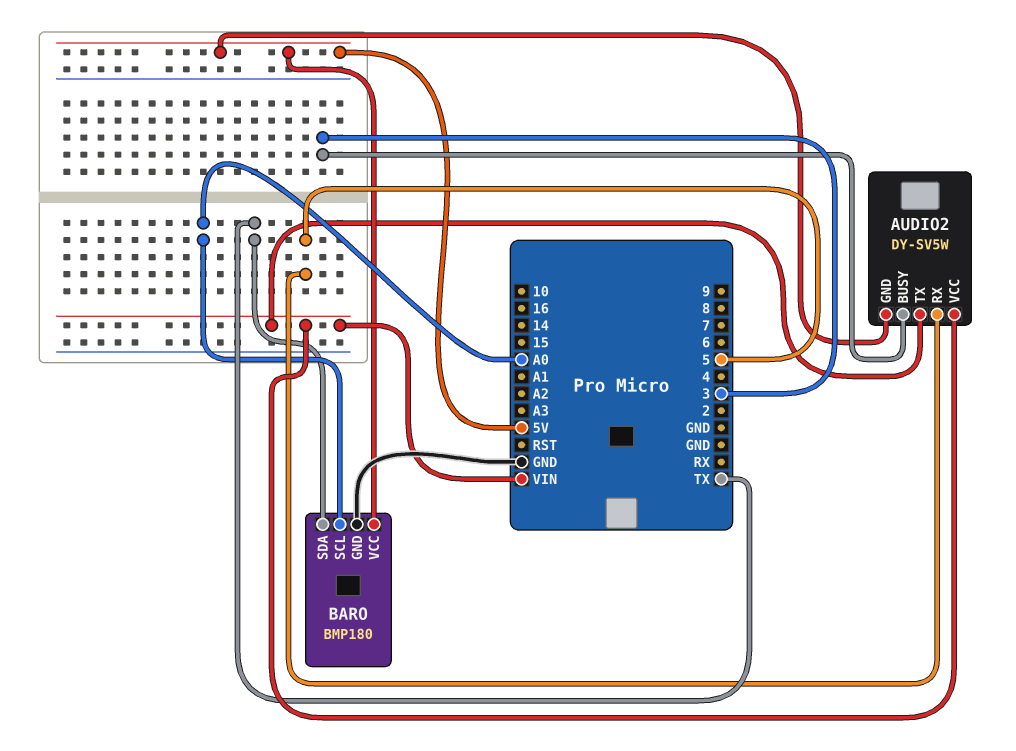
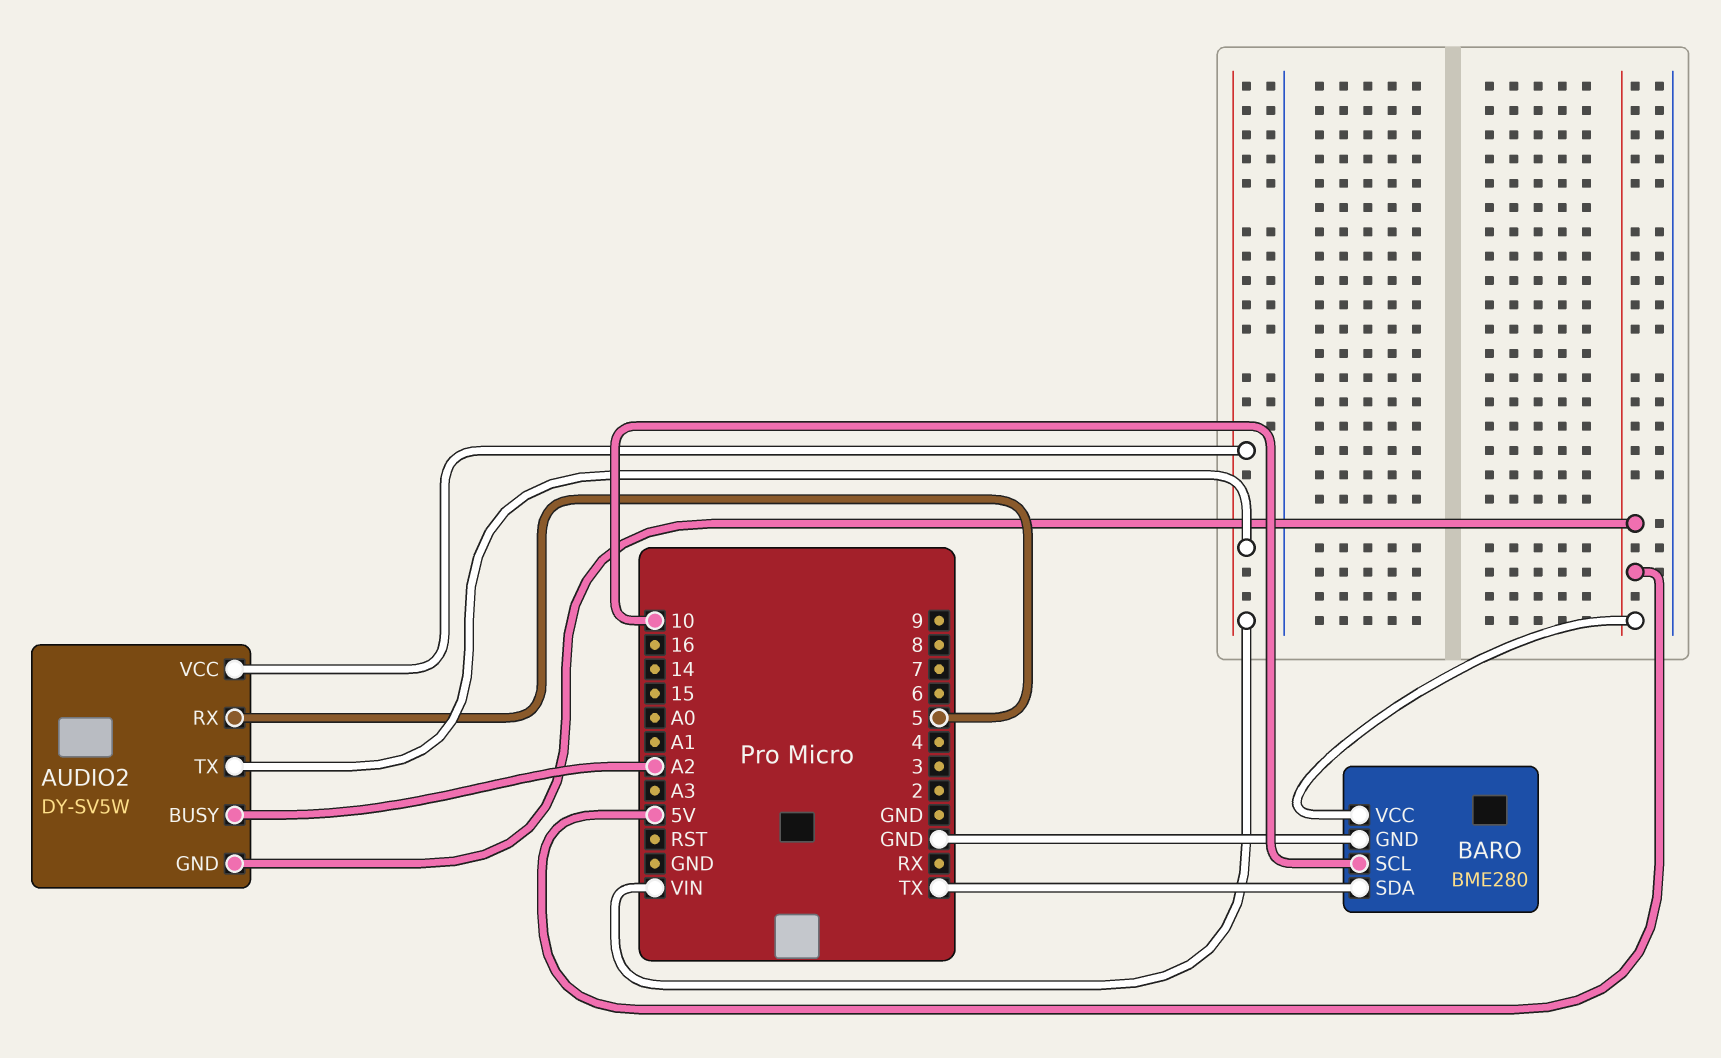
AUDIO2 pin BUSY: 3 -> A2
BARO: BMP180 -> BME280
BARO pin SCL: A0 -> 10

